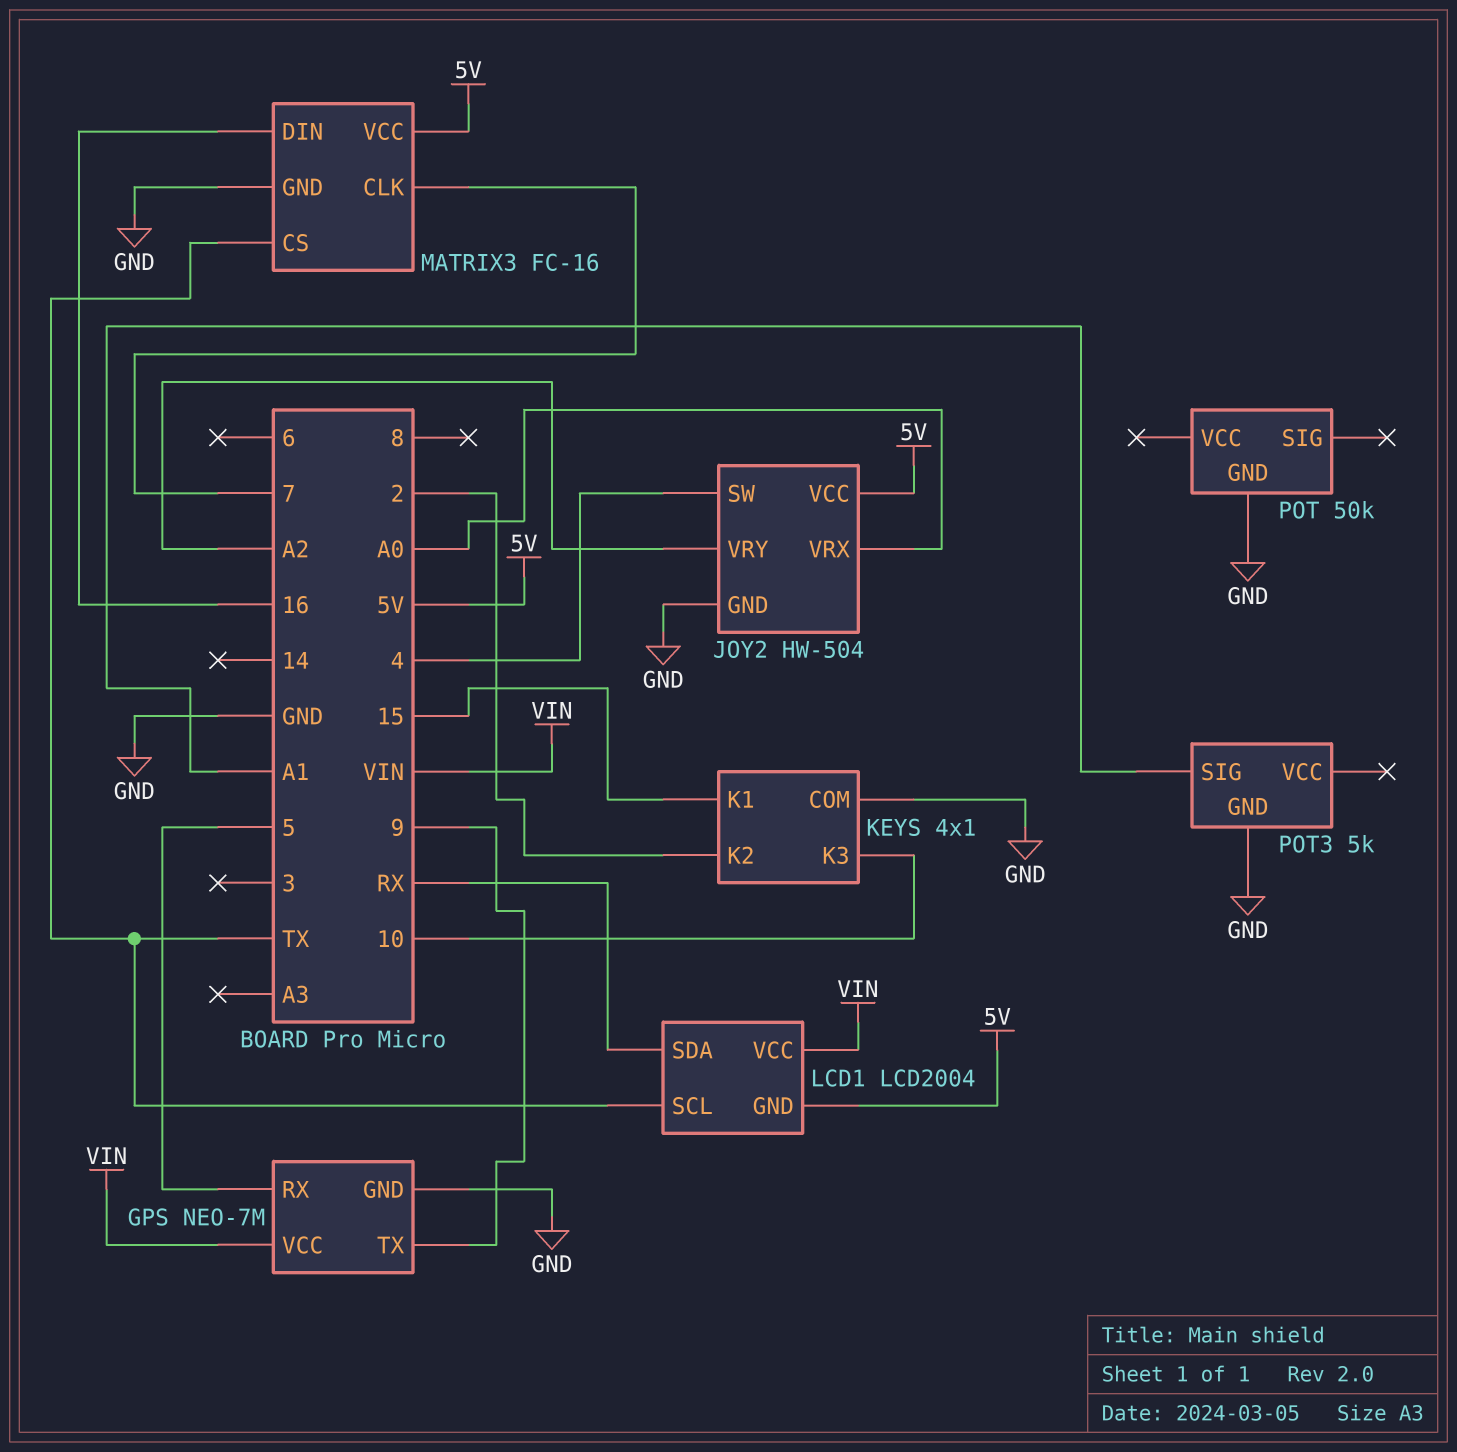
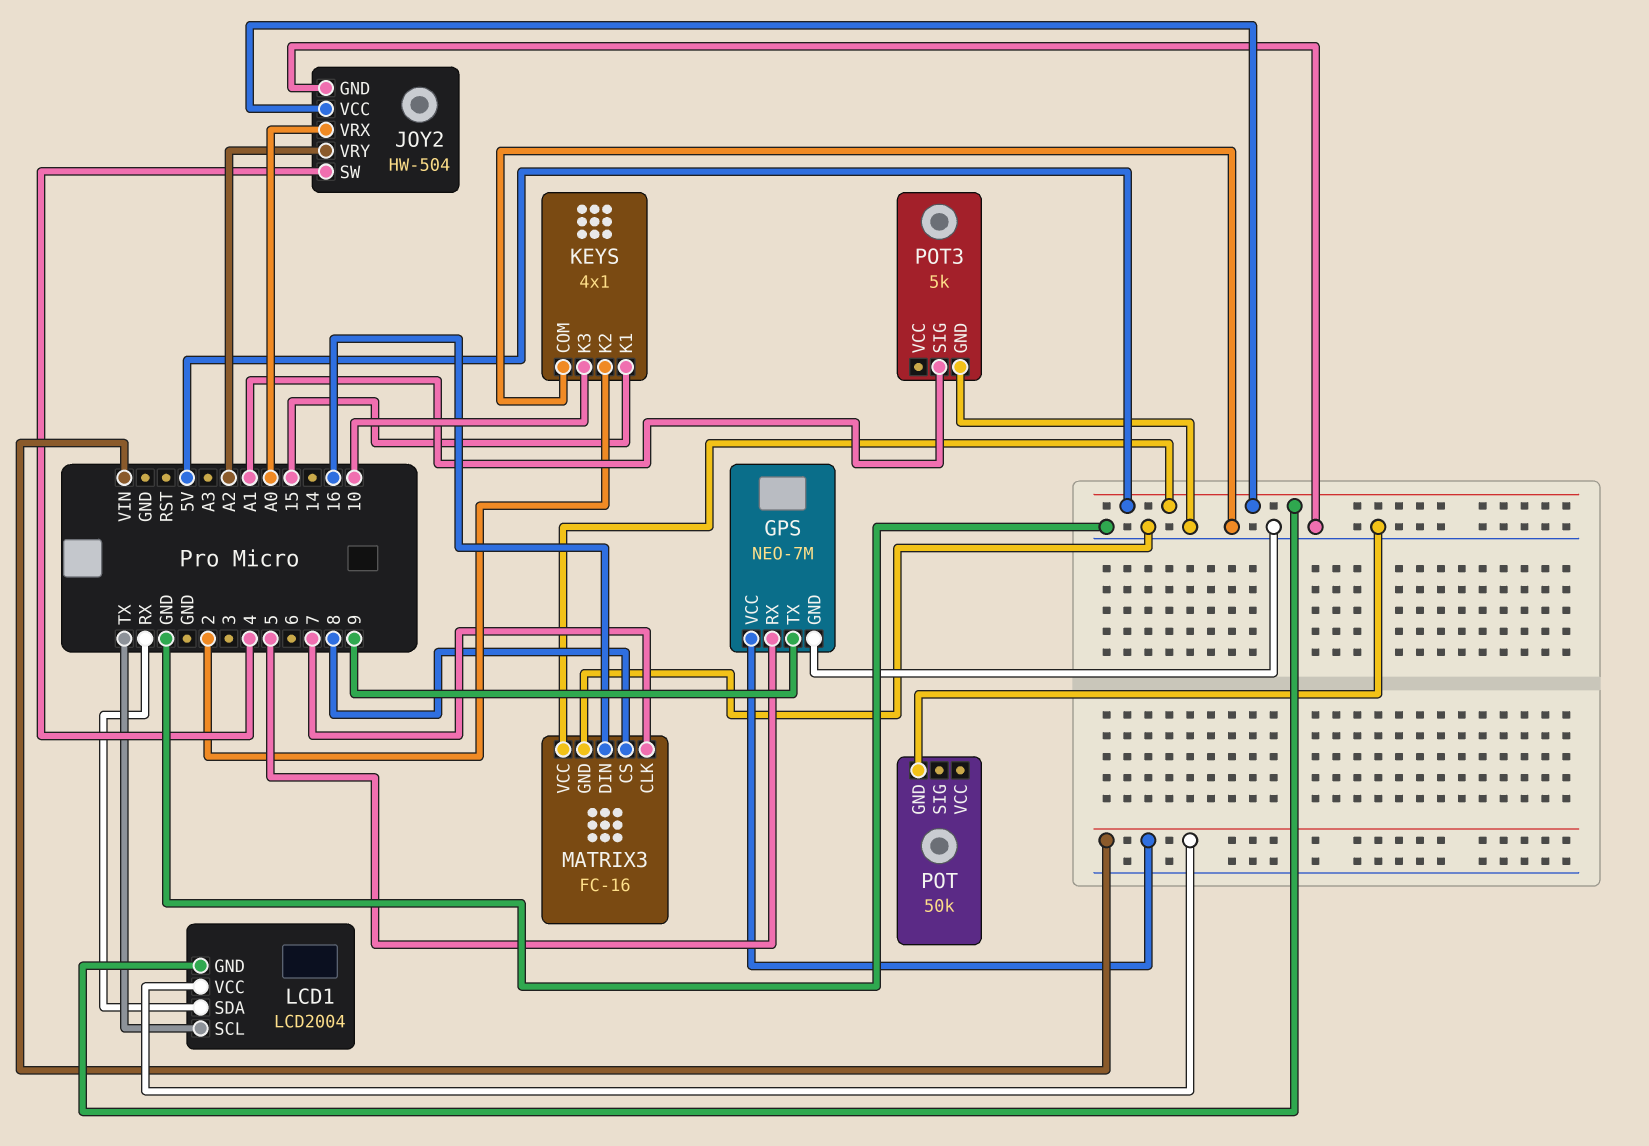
MATRIX3 pin CS: TX -> 8

